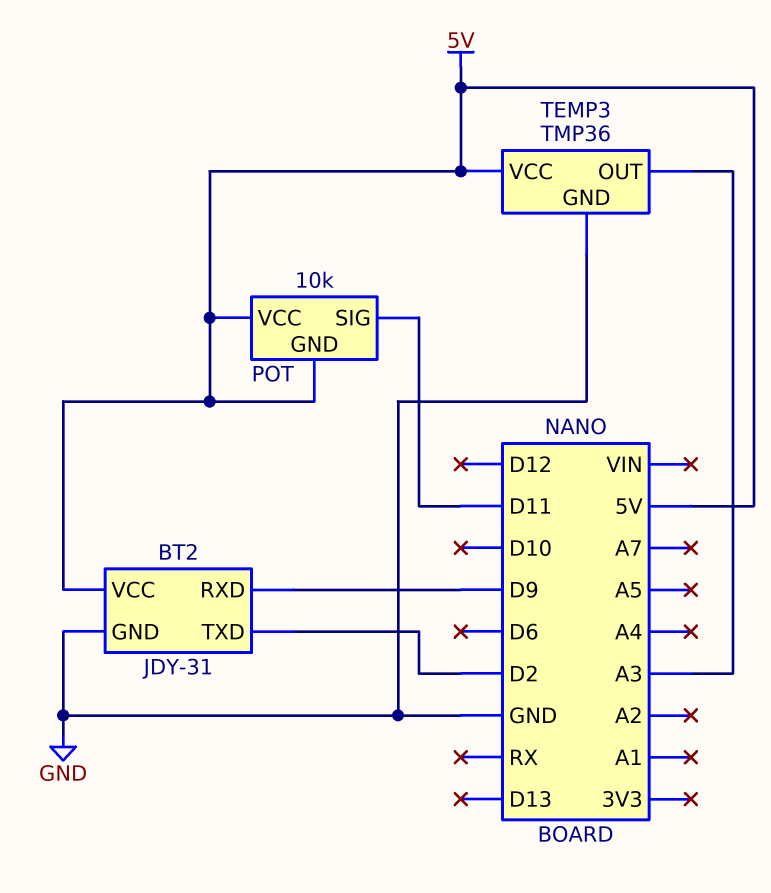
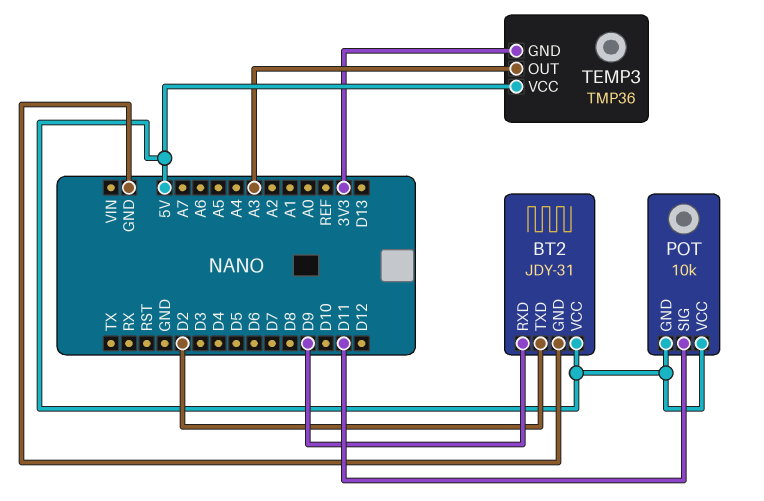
TEMP3 pin GND: GND -> 3V3

